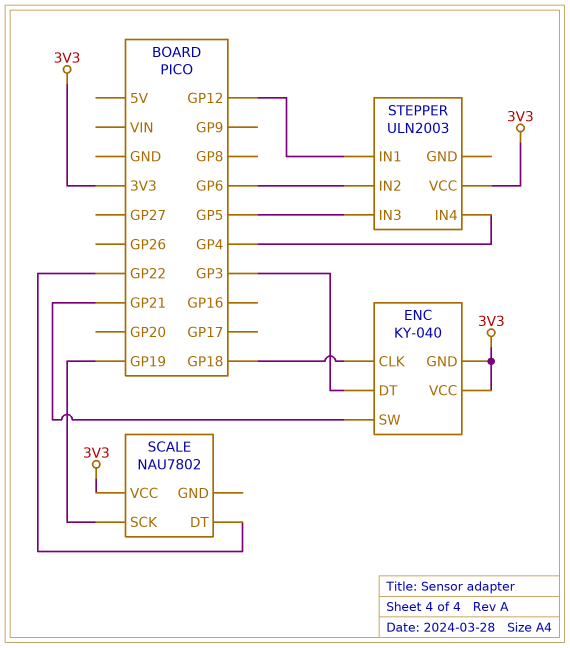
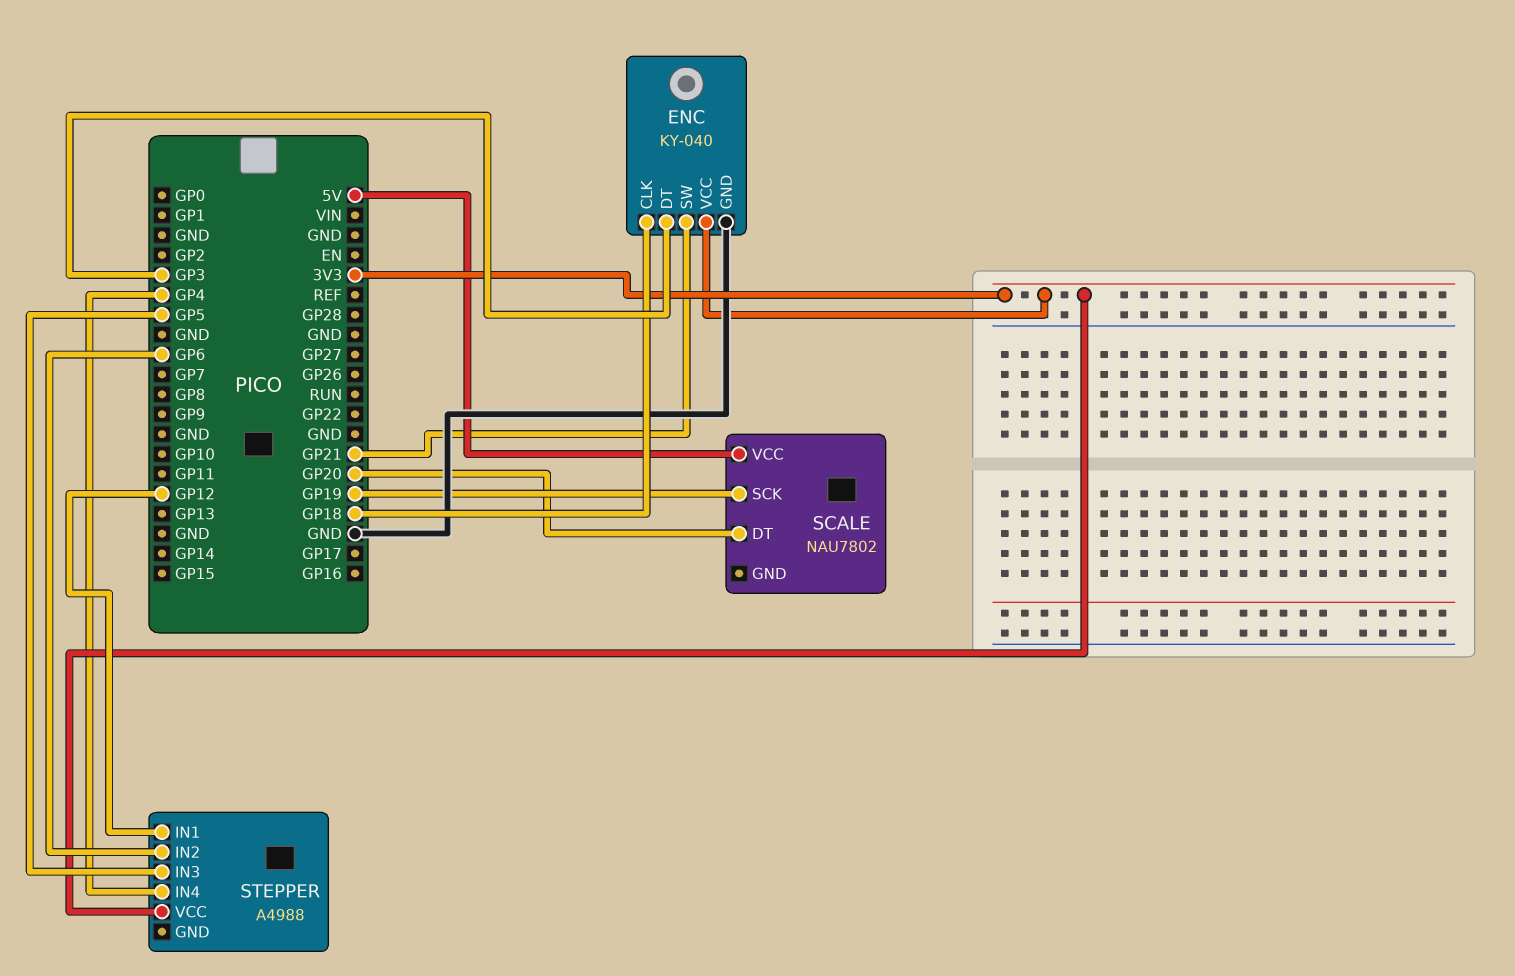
ENC pin GND: 3V3 -> GND
SCALE pin DT: GP22 -> GP20
SCALE pin VCC: 3V3 -> 5V
STEPPER: ULN2003 -> A4988

